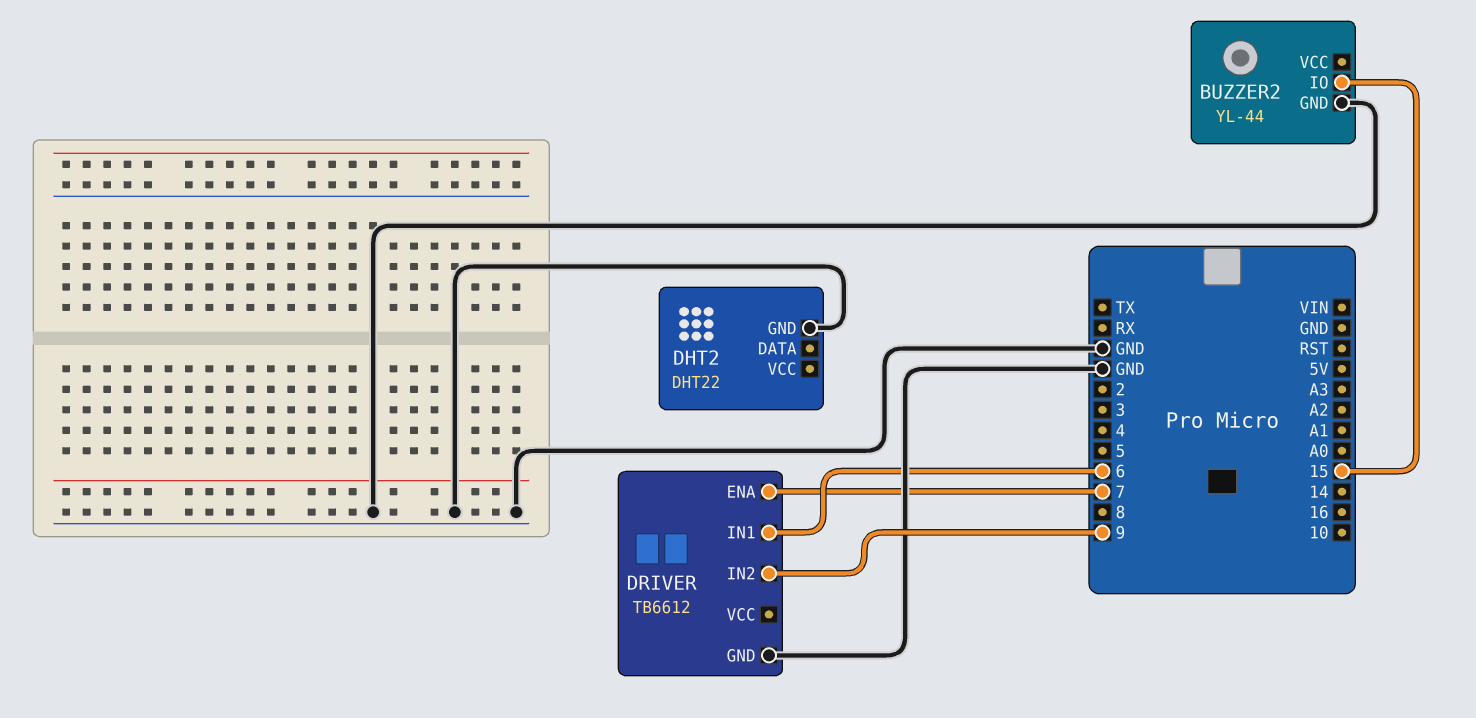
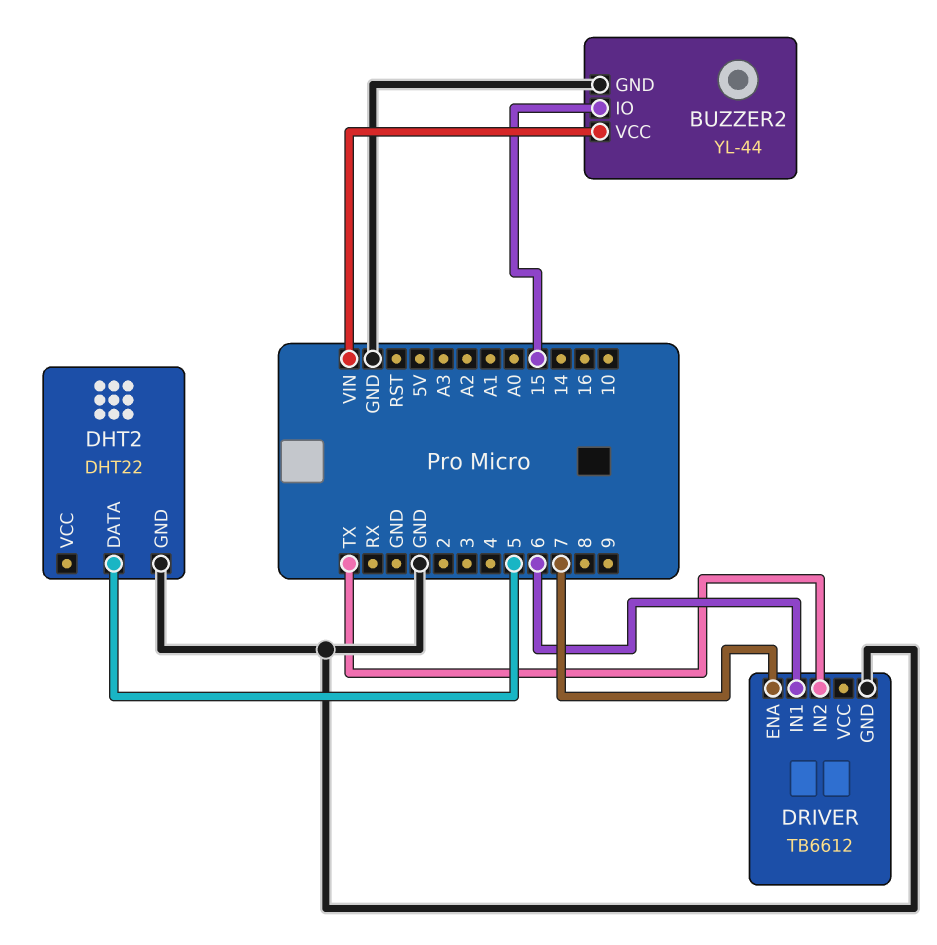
BUZZER2 pin VCC: none -> VIN
DHT2 pin DATA: none -> 5
DRIVER pin IN2: 9 -> TX

